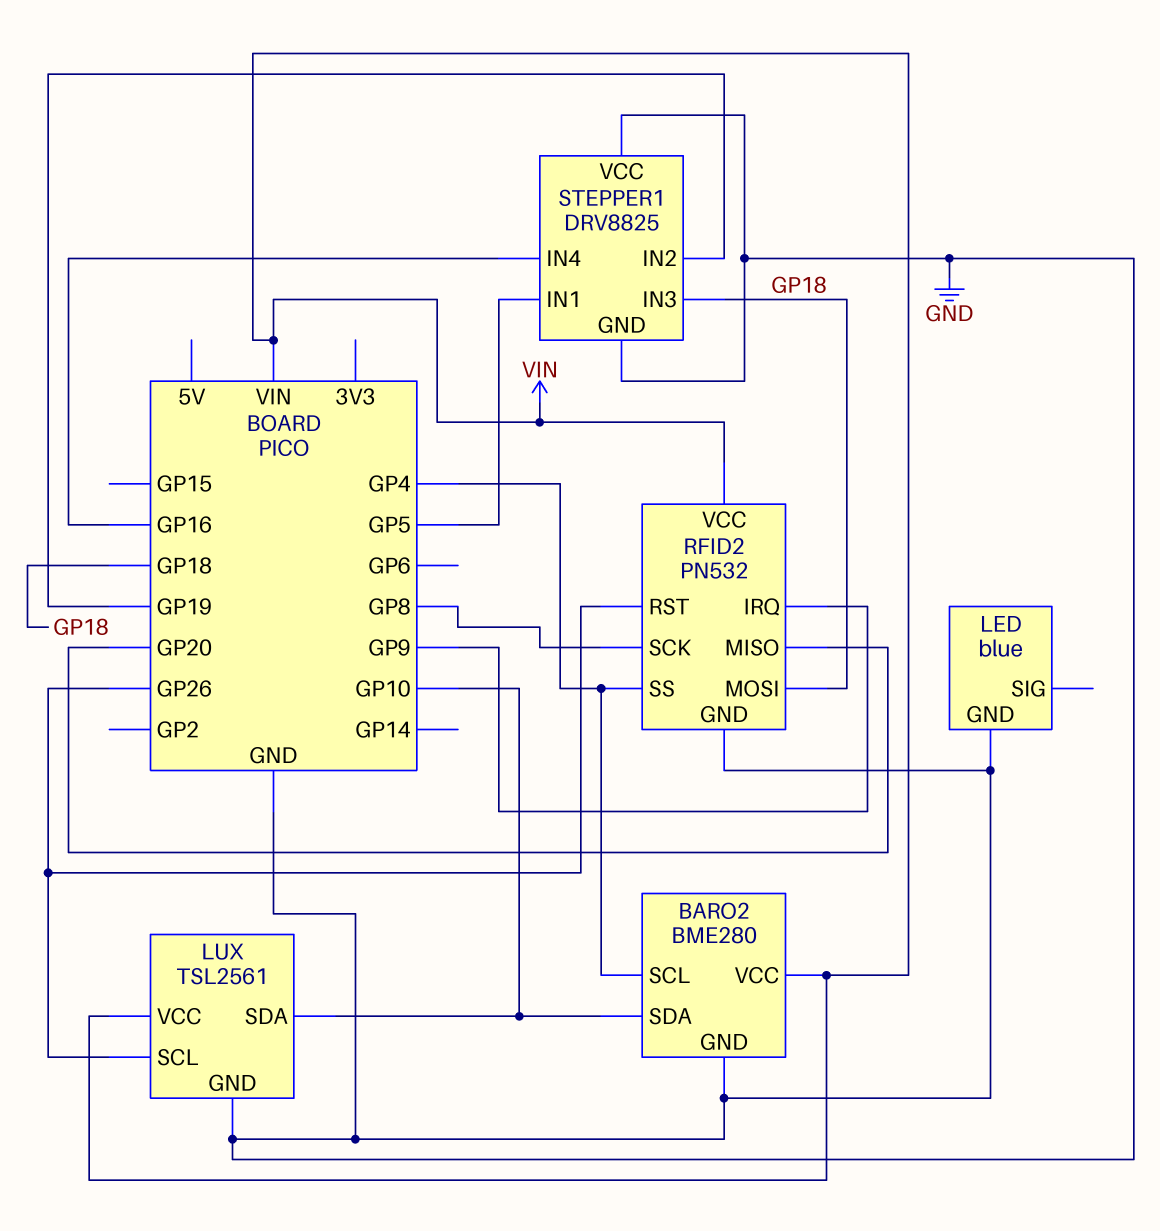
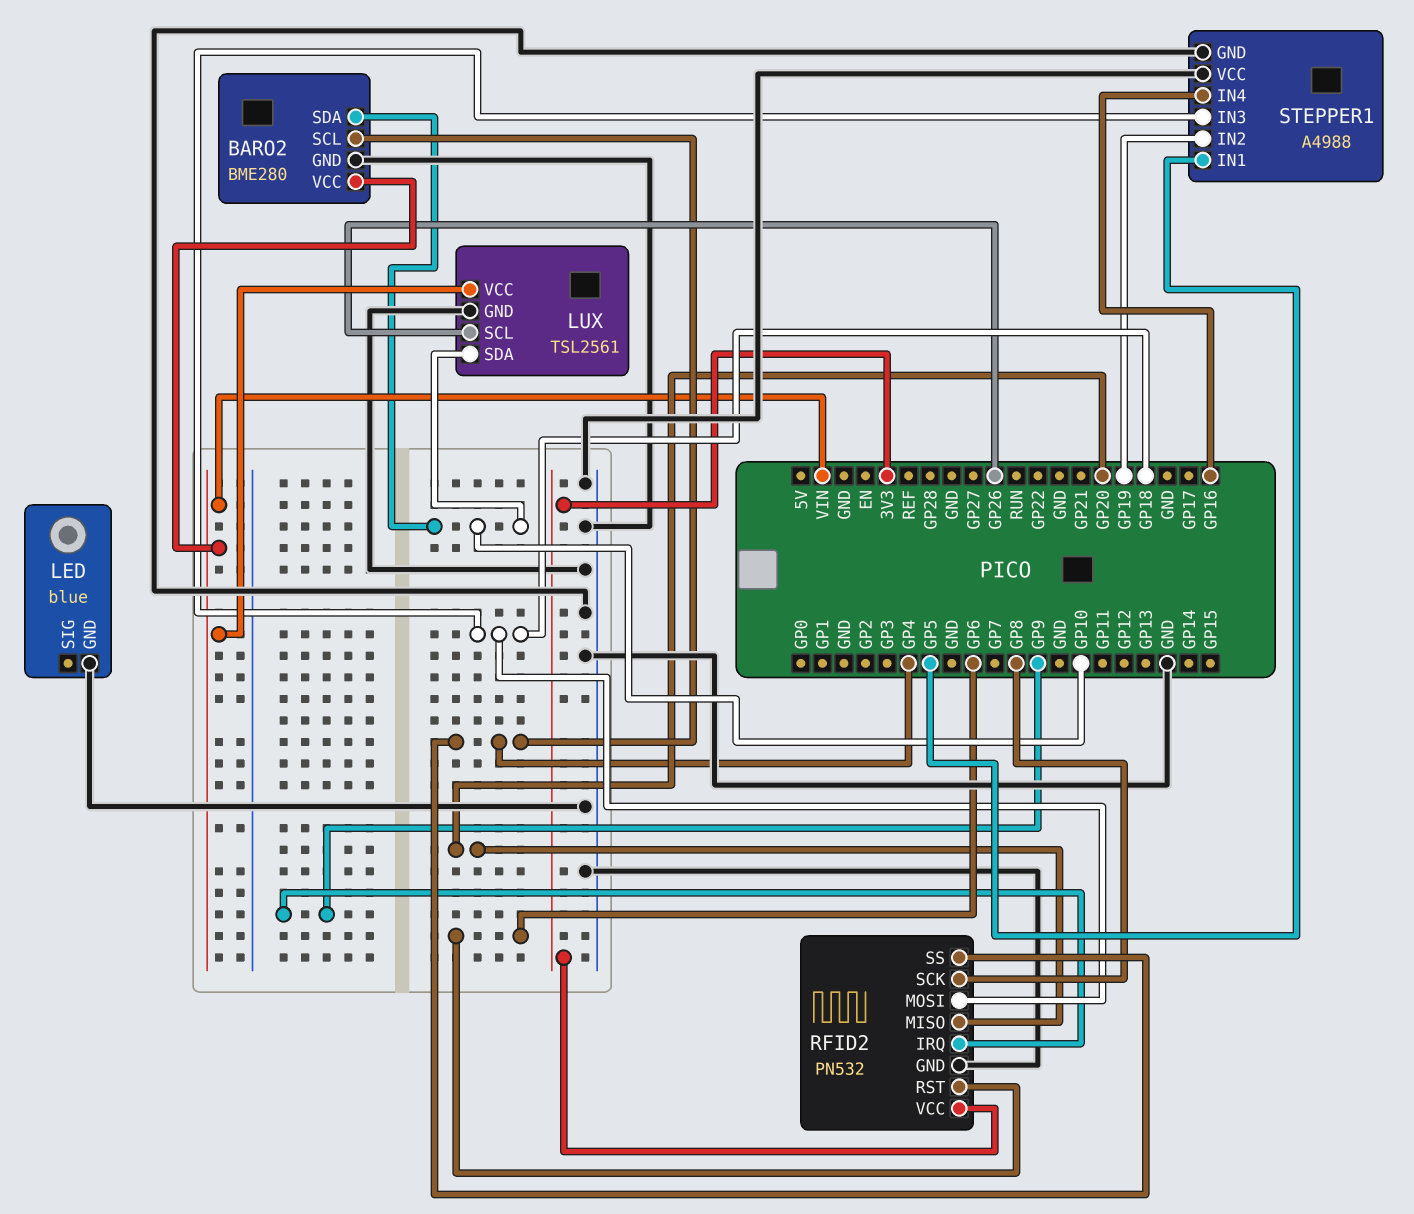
RFID2 pin RST: GP26 -> GP6
RFID2 pin VCC: VIN -> 3V3
STEPPER1: DRV8825 -> A4988

